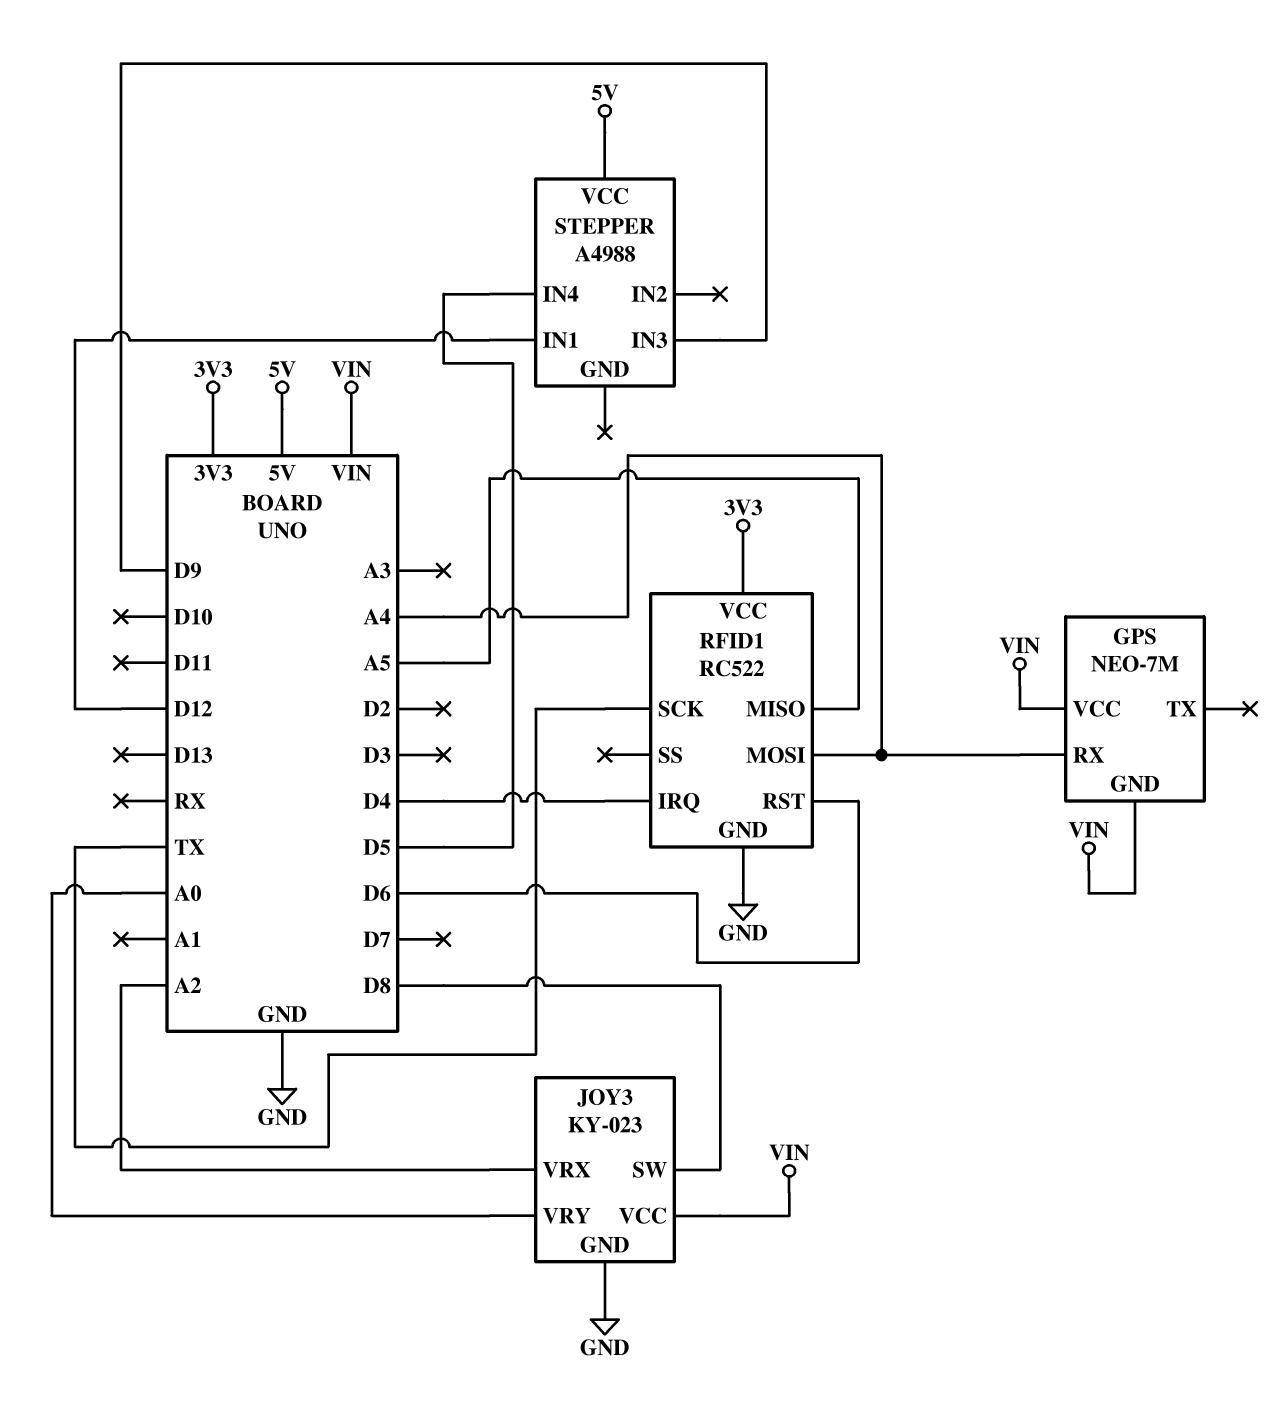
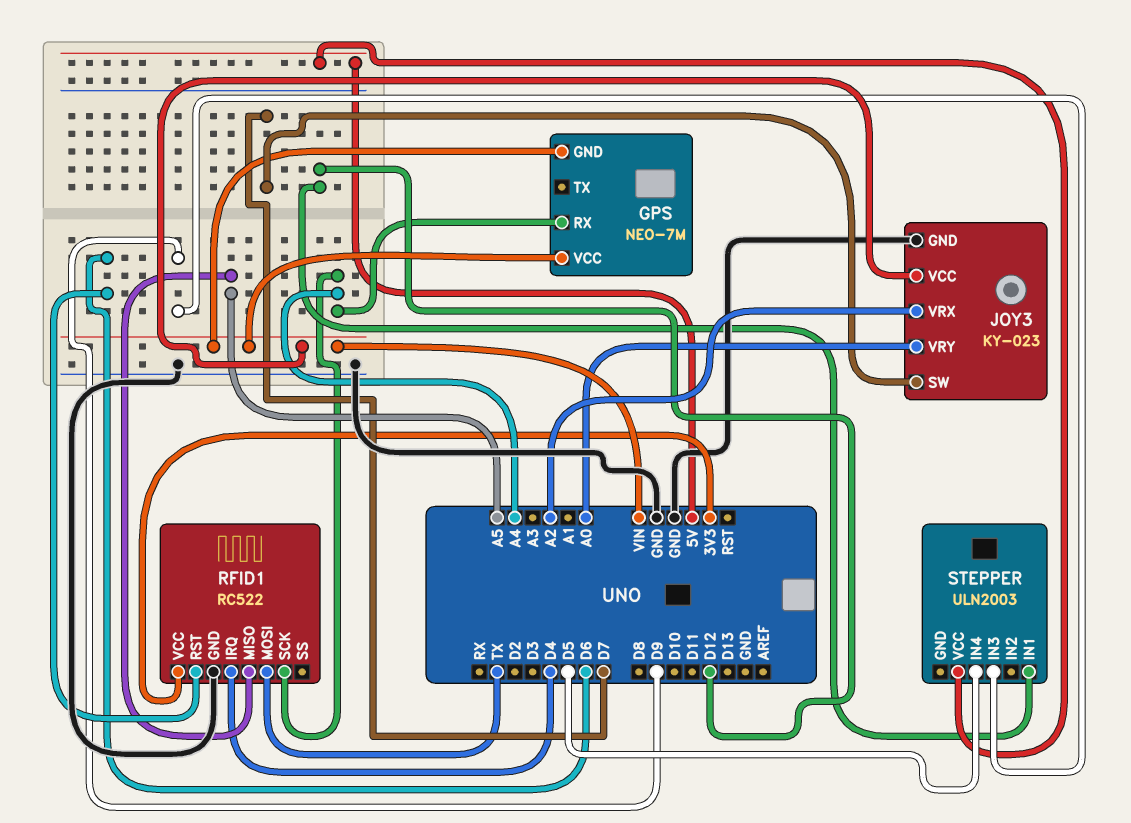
JOY3 pin SW: D8 -> D7
RFID1 pin MOSI: A4 -> TX
RFID1 pin SCK: TX -> A4
STEPPER: A4988 -> ULN2003

